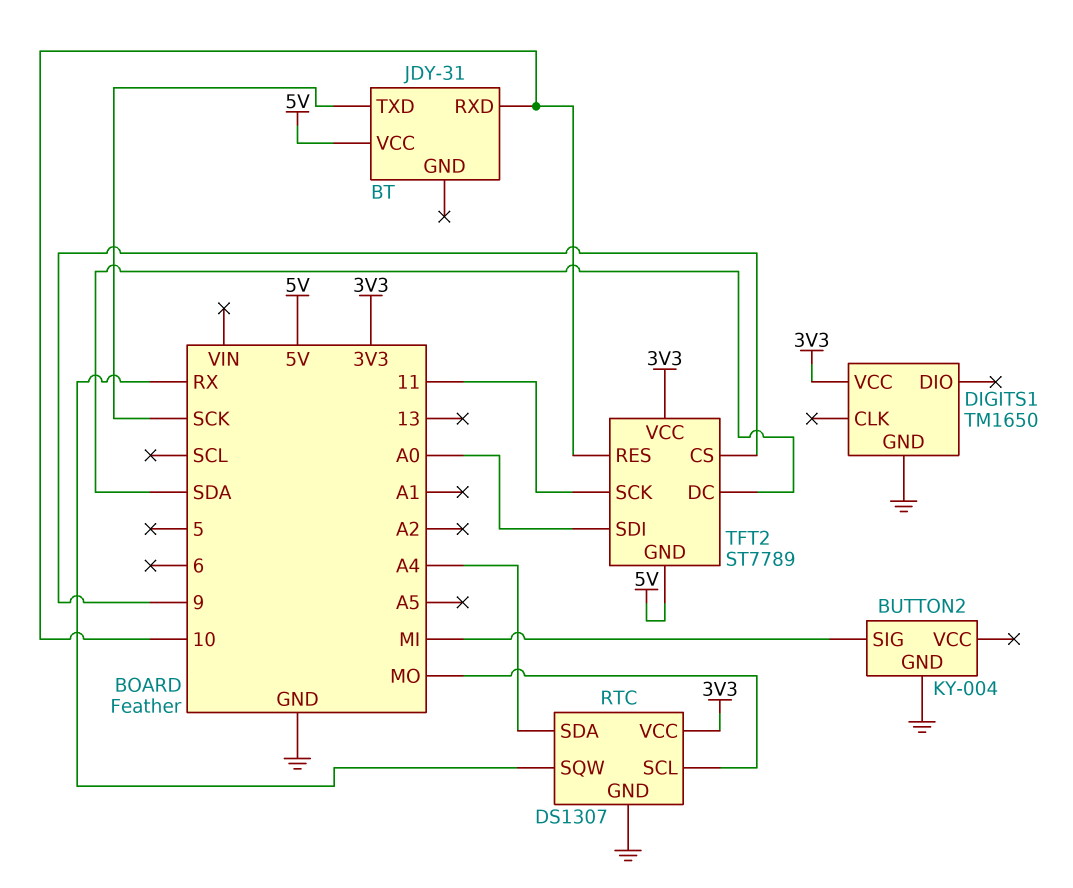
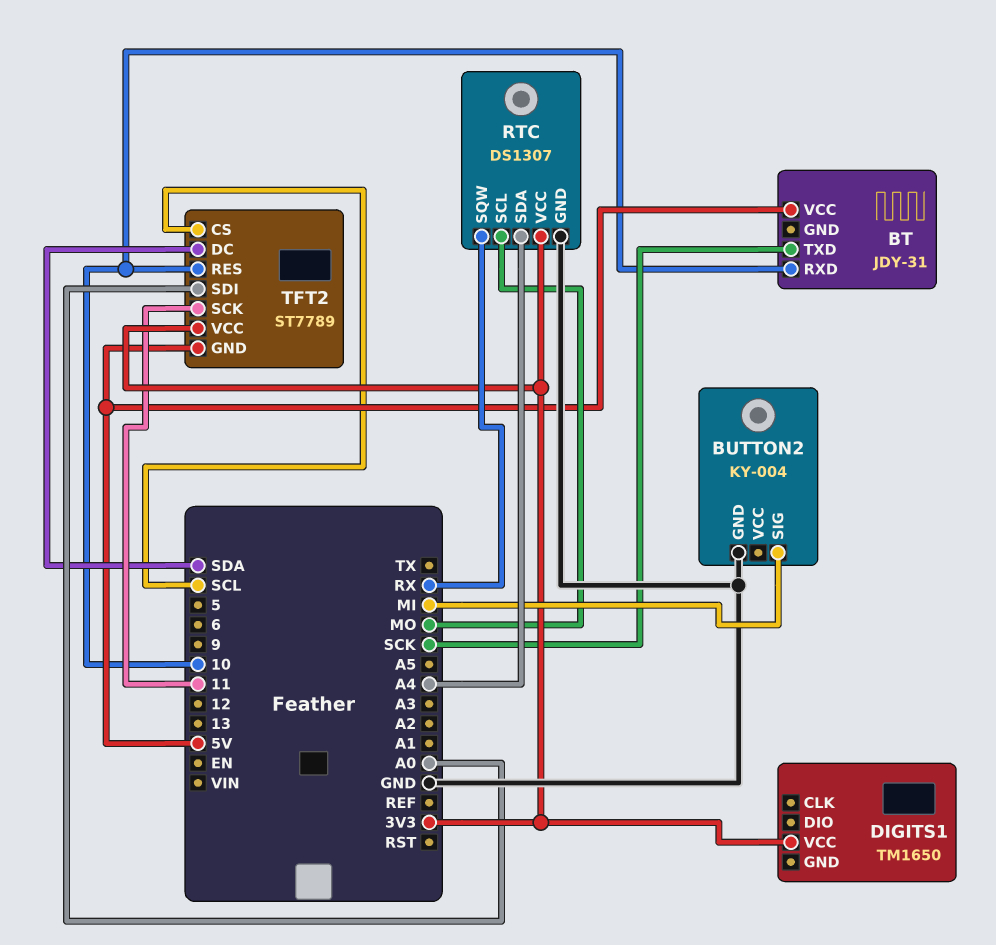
DIGITS1 pin GND: GND -> none
TFT2 pin CS: 9 -> SCL

